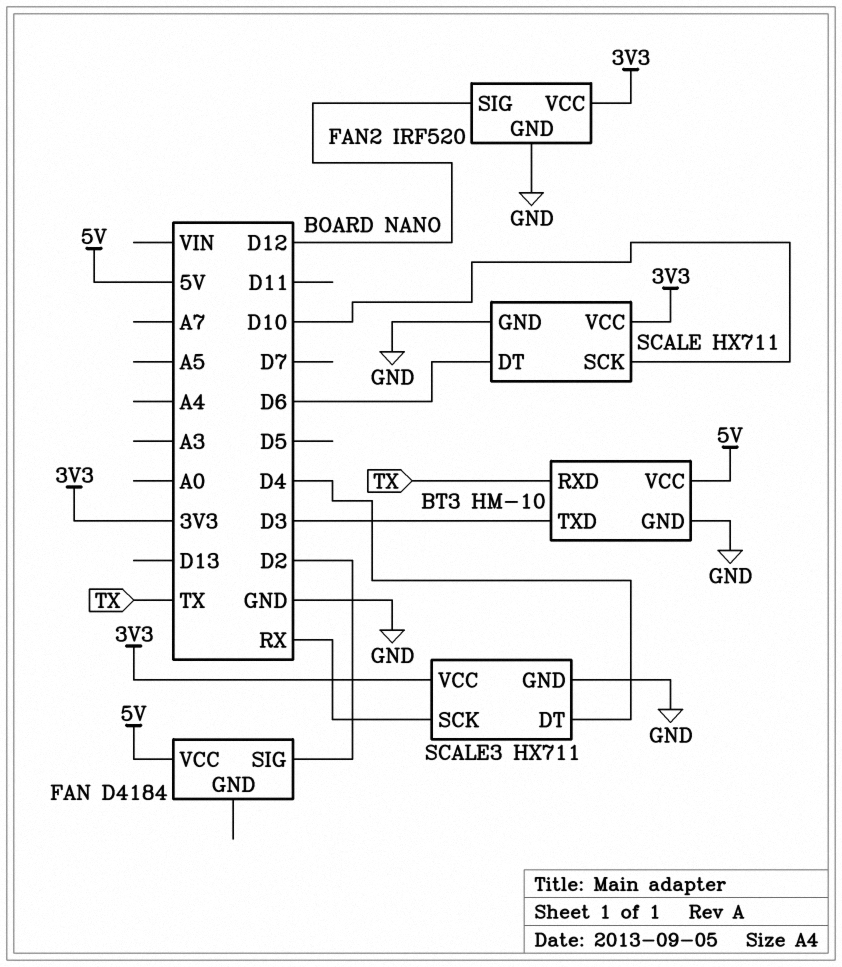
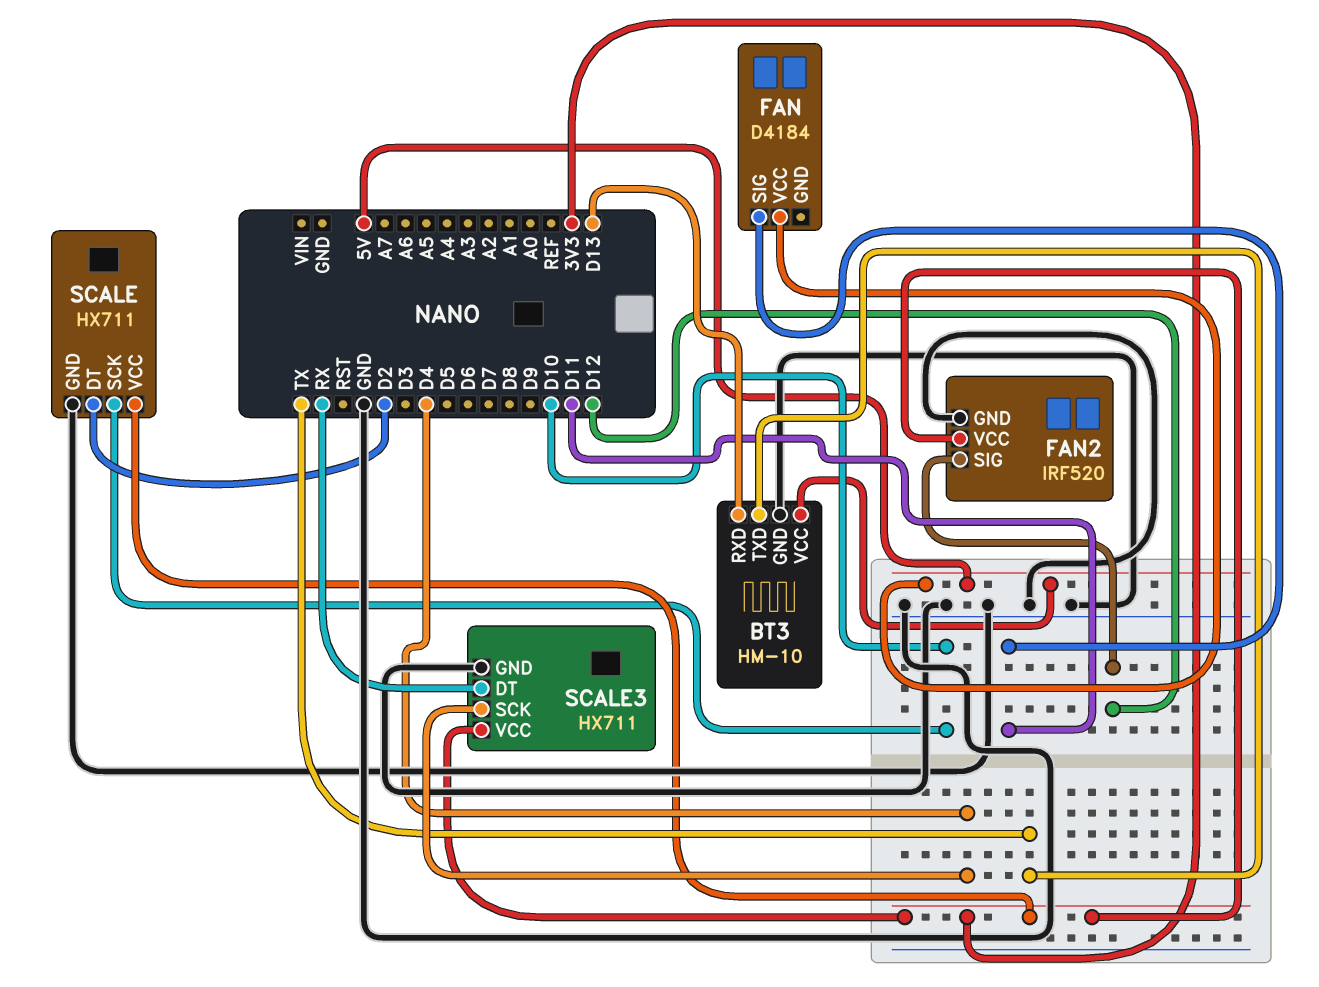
BT3 pin RXD: TX -> D13
BT3 pin TXD: D3 -> TX
FAN pin SIG: D2 -> D11
SCALE pin DT: D6 -> D2
SCALE3 pin DT: D4 -> RX
SCALE3 pin SCK: RX -> D4

